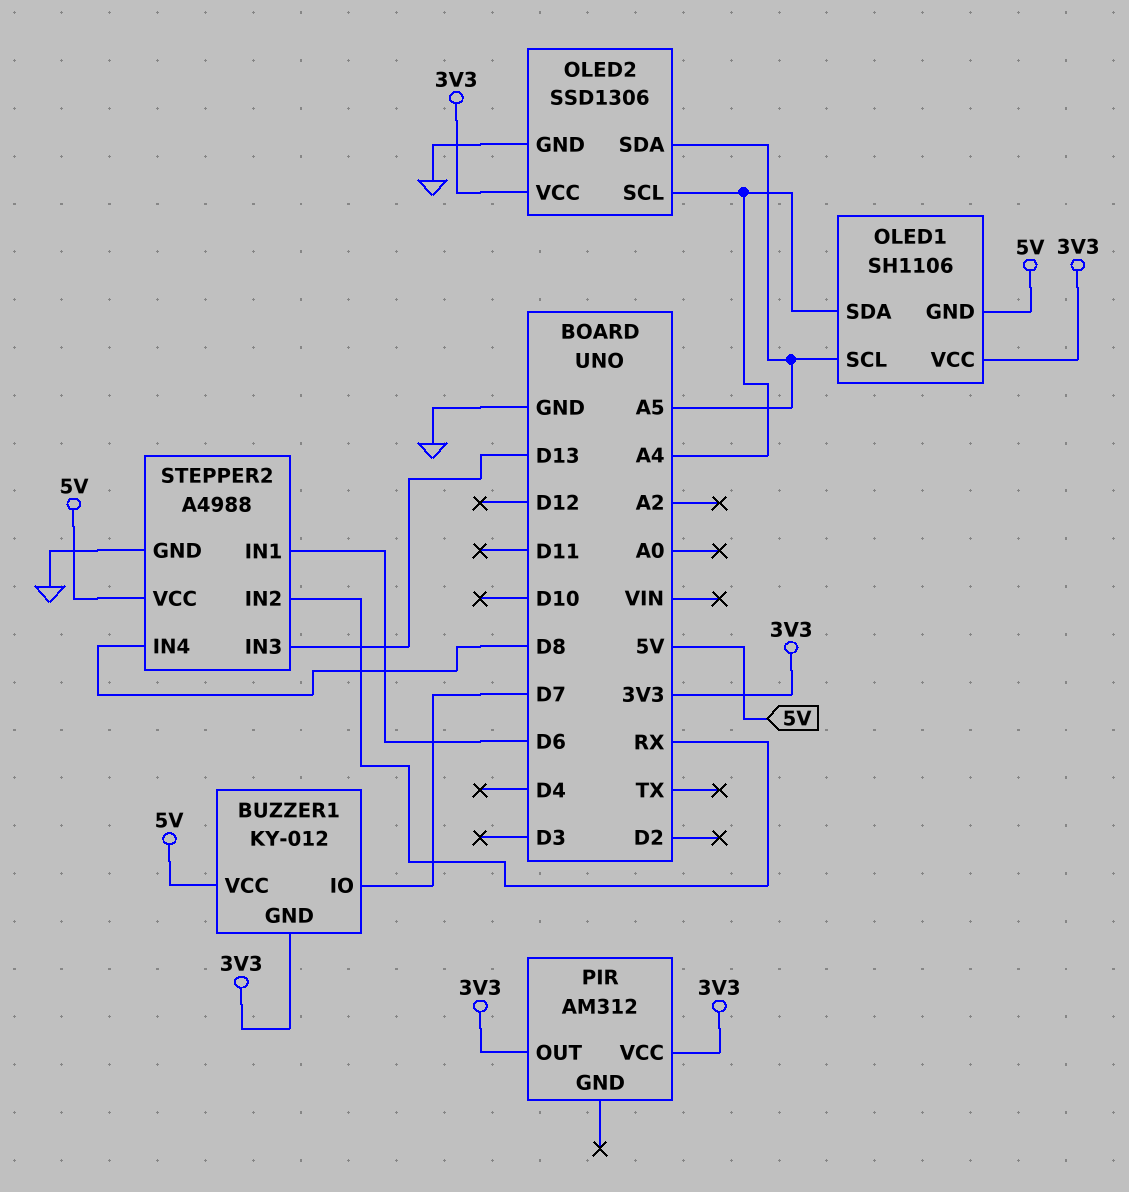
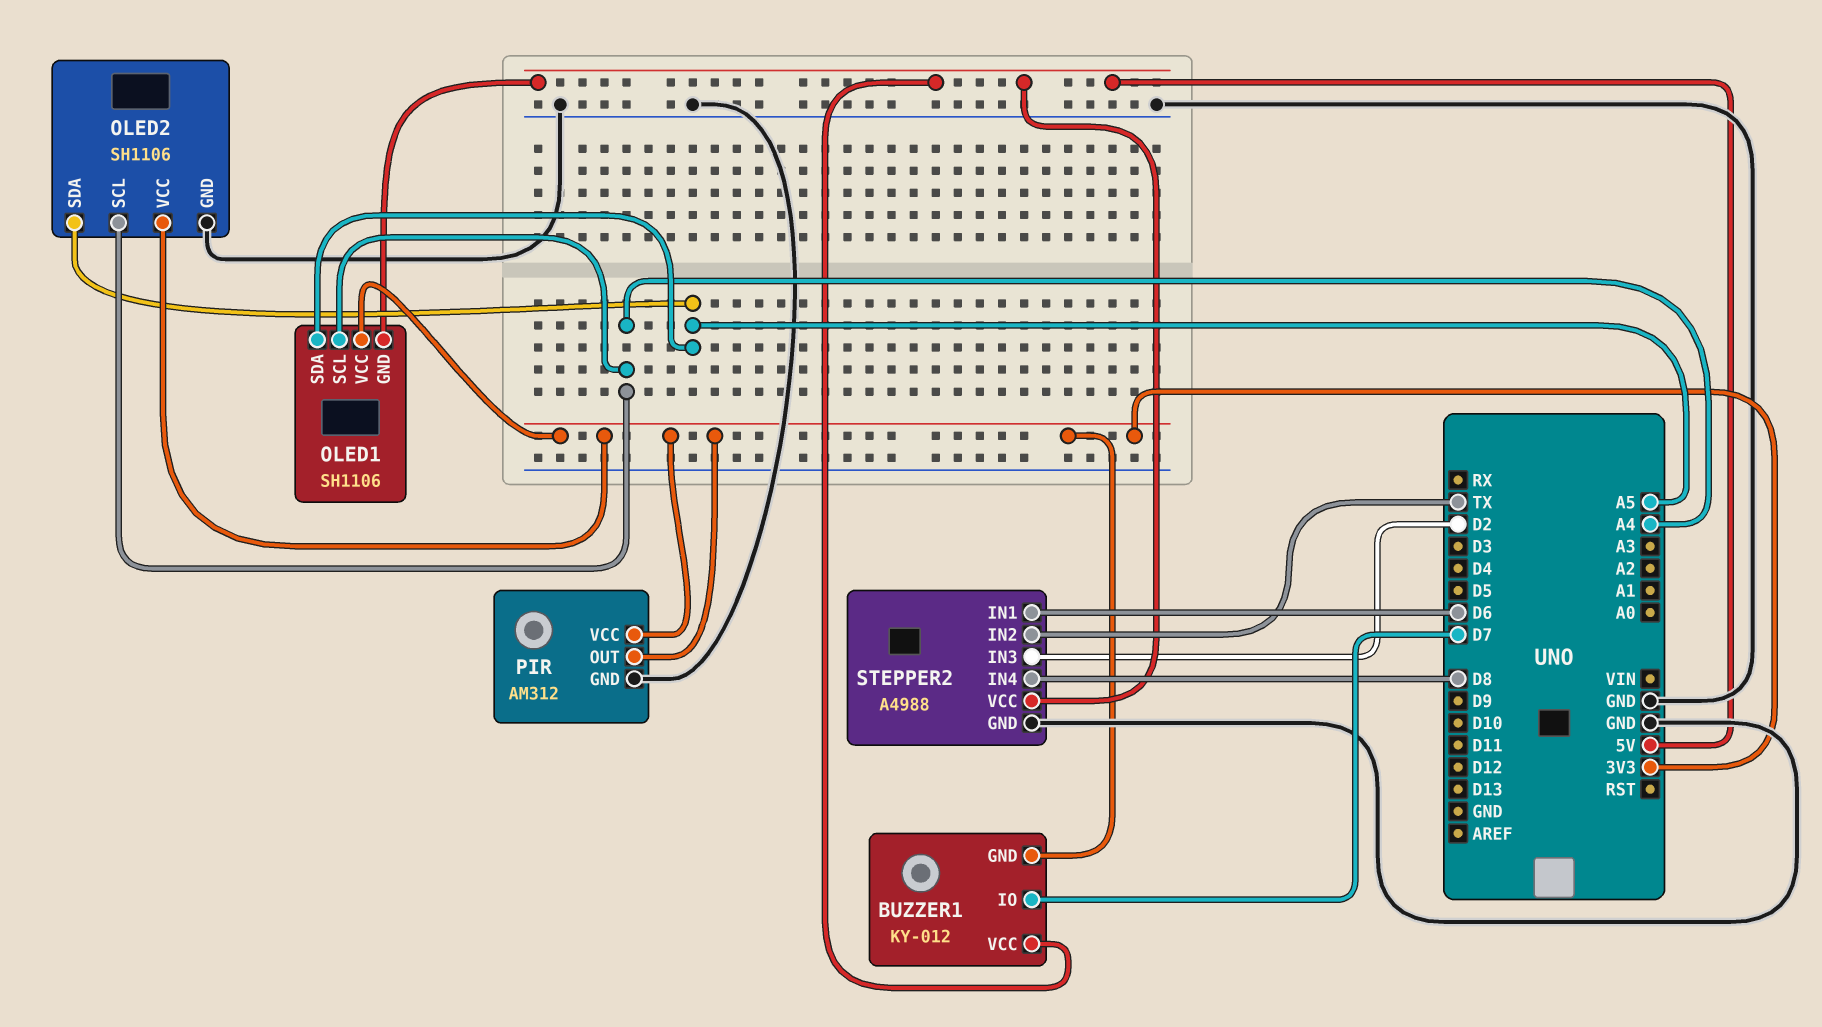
OLED1 pin SCL: A5 -> A4
OLED1 pin SDA: A4 -> A5
OLED2: SSD1306 -> SH1106
PIR pin GND: none -> GND
STEPPER2 pin IN2: RX -> TX
STEPPER2 pin IN3: D13 -> D2

